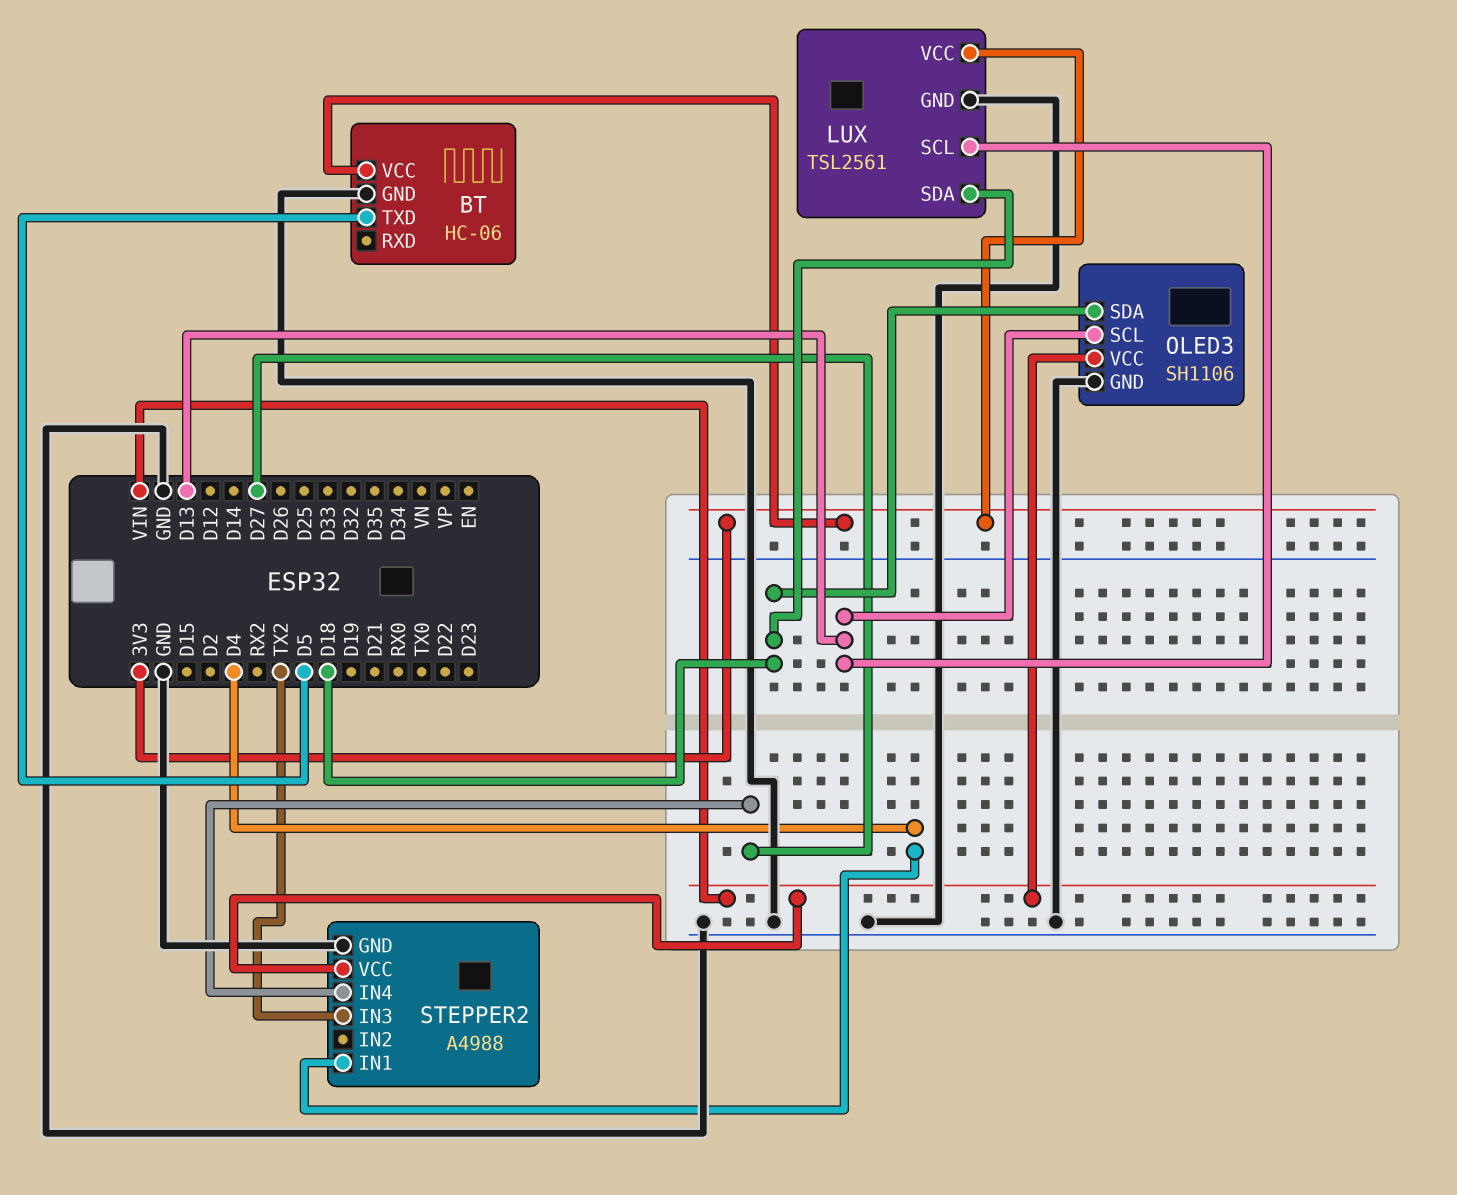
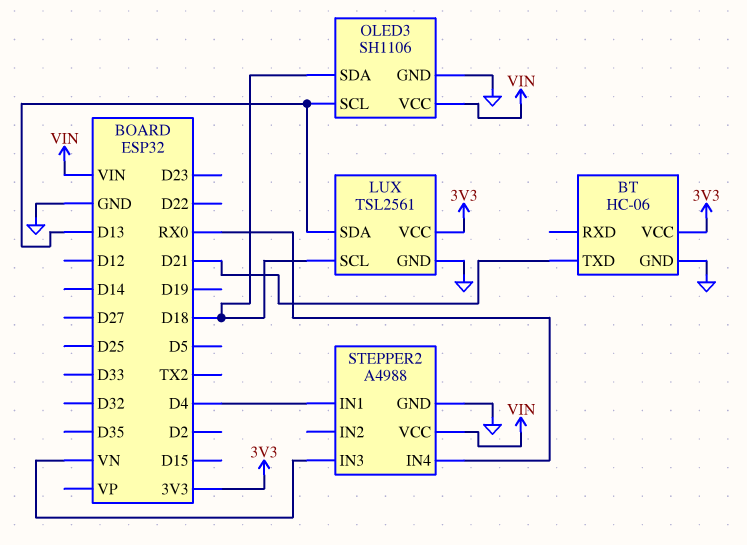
BT pin TXD: D5 -> D21
LUX pin SCL: D13 -> D18
LUX pin SDA: D18 -> D13
STEPPER2 pin IN3: TX2 -> VN
STEPPER2 pin IN4: D27 -> RX0

